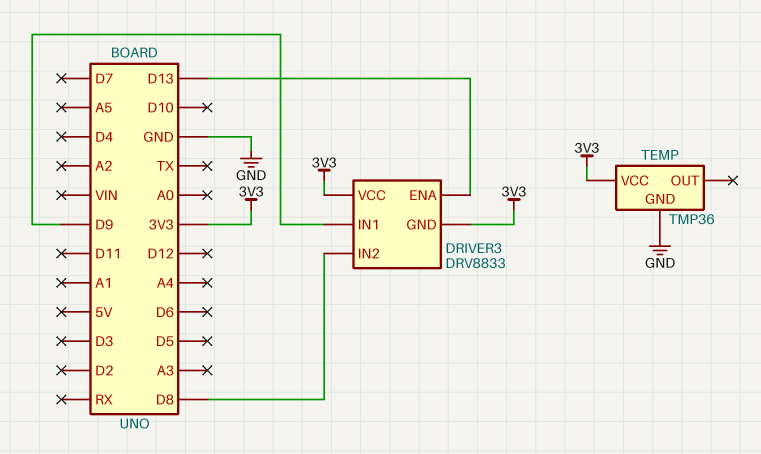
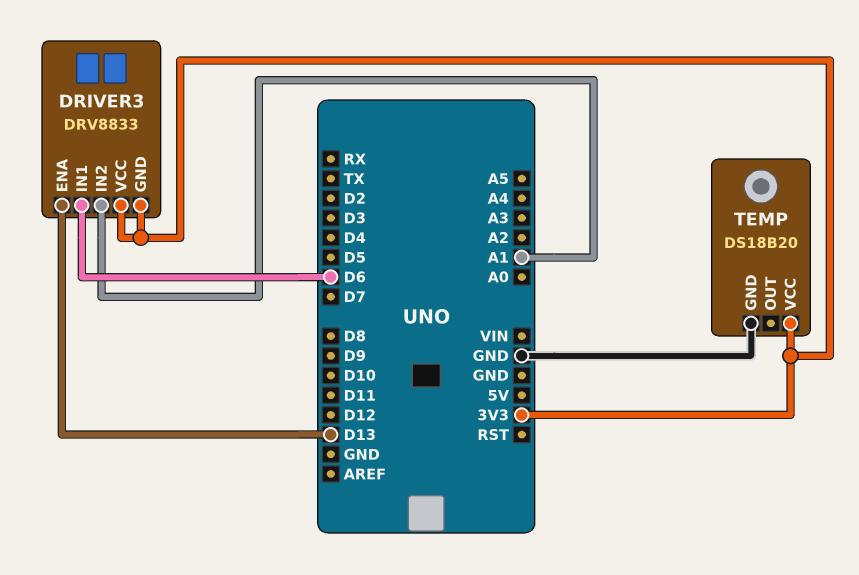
DRIVER3 pin IN1: D9 -> D6
DRIVER3 pin IN2: D8 -> A1
TEMP: TMP36 -> DS18B20

